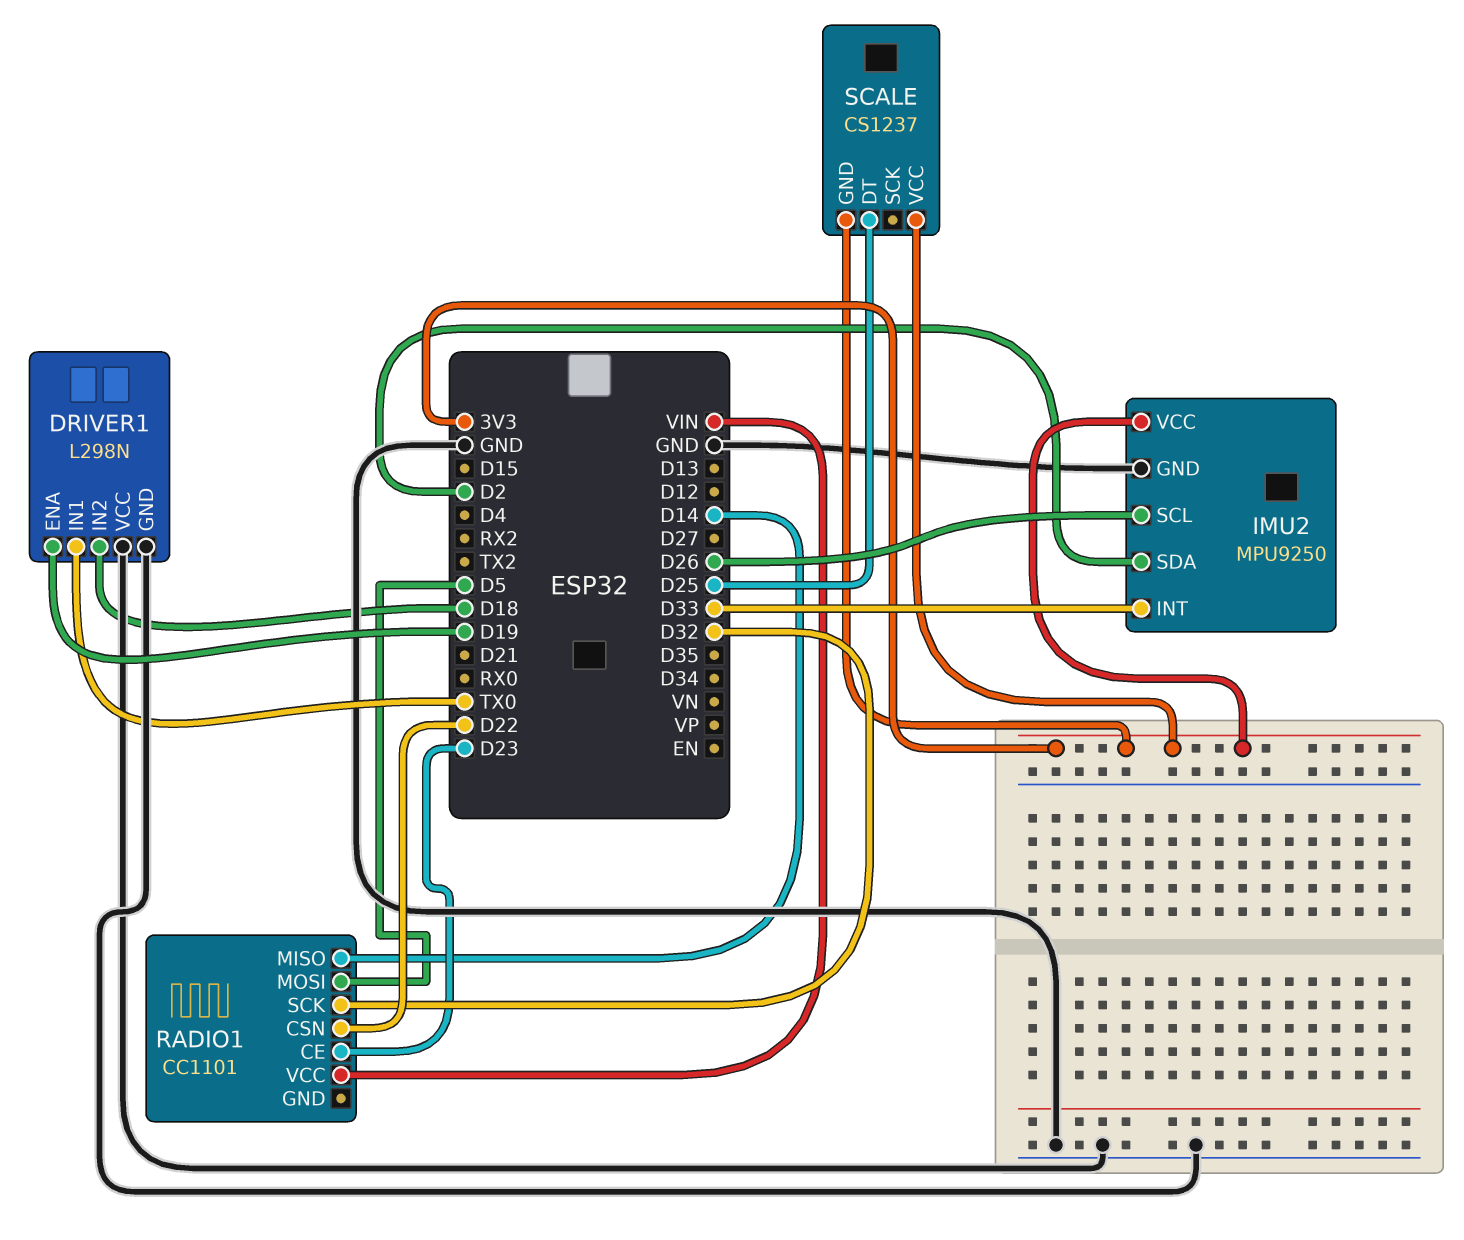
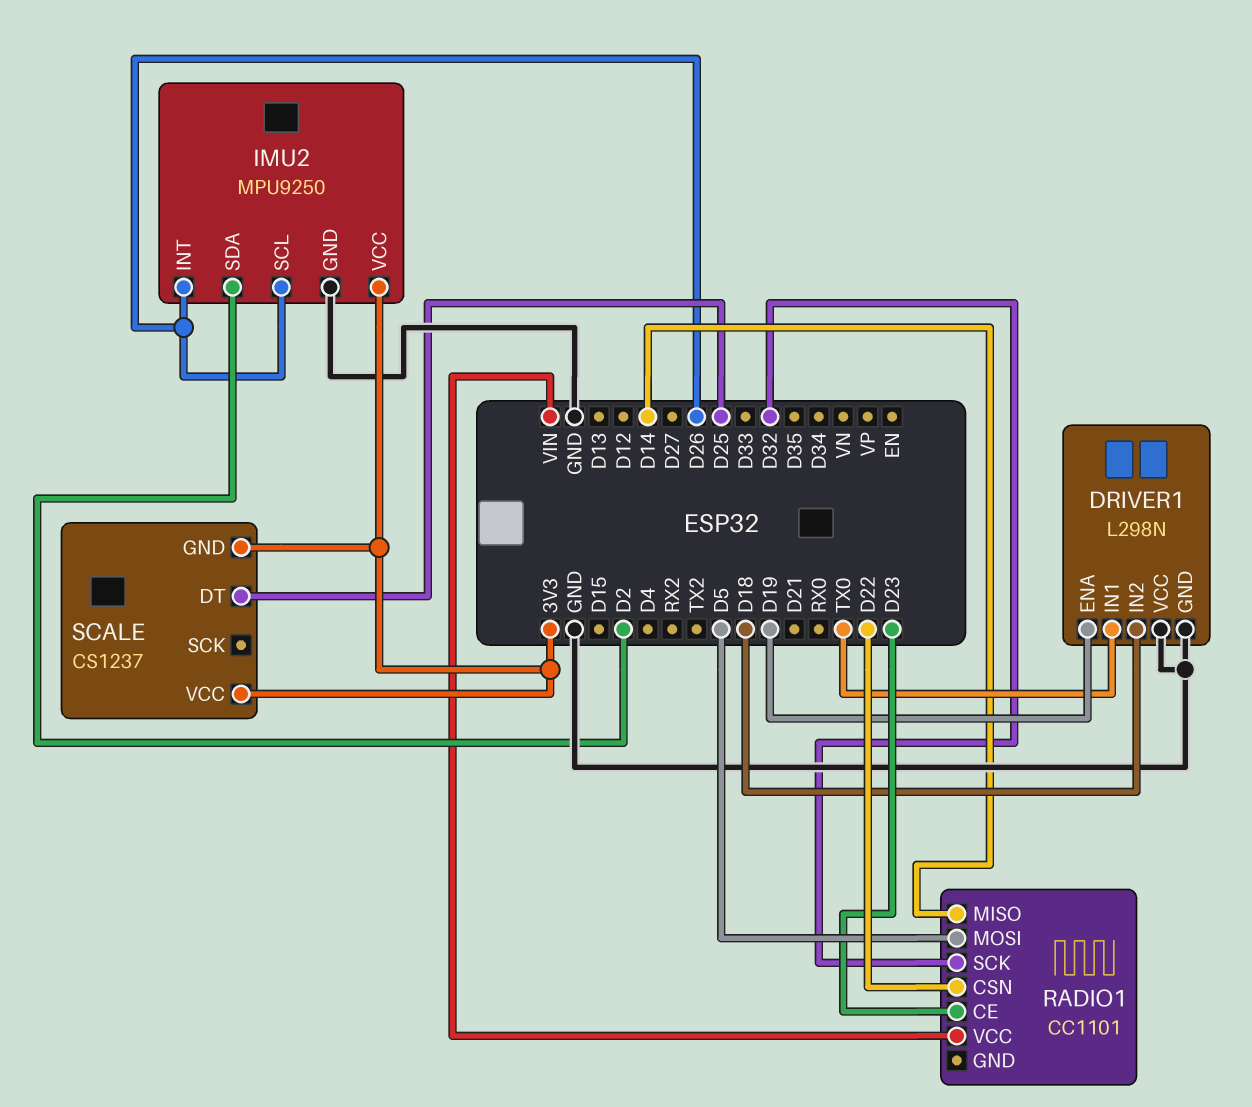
IMU2 pin INT: D33 -> D26

